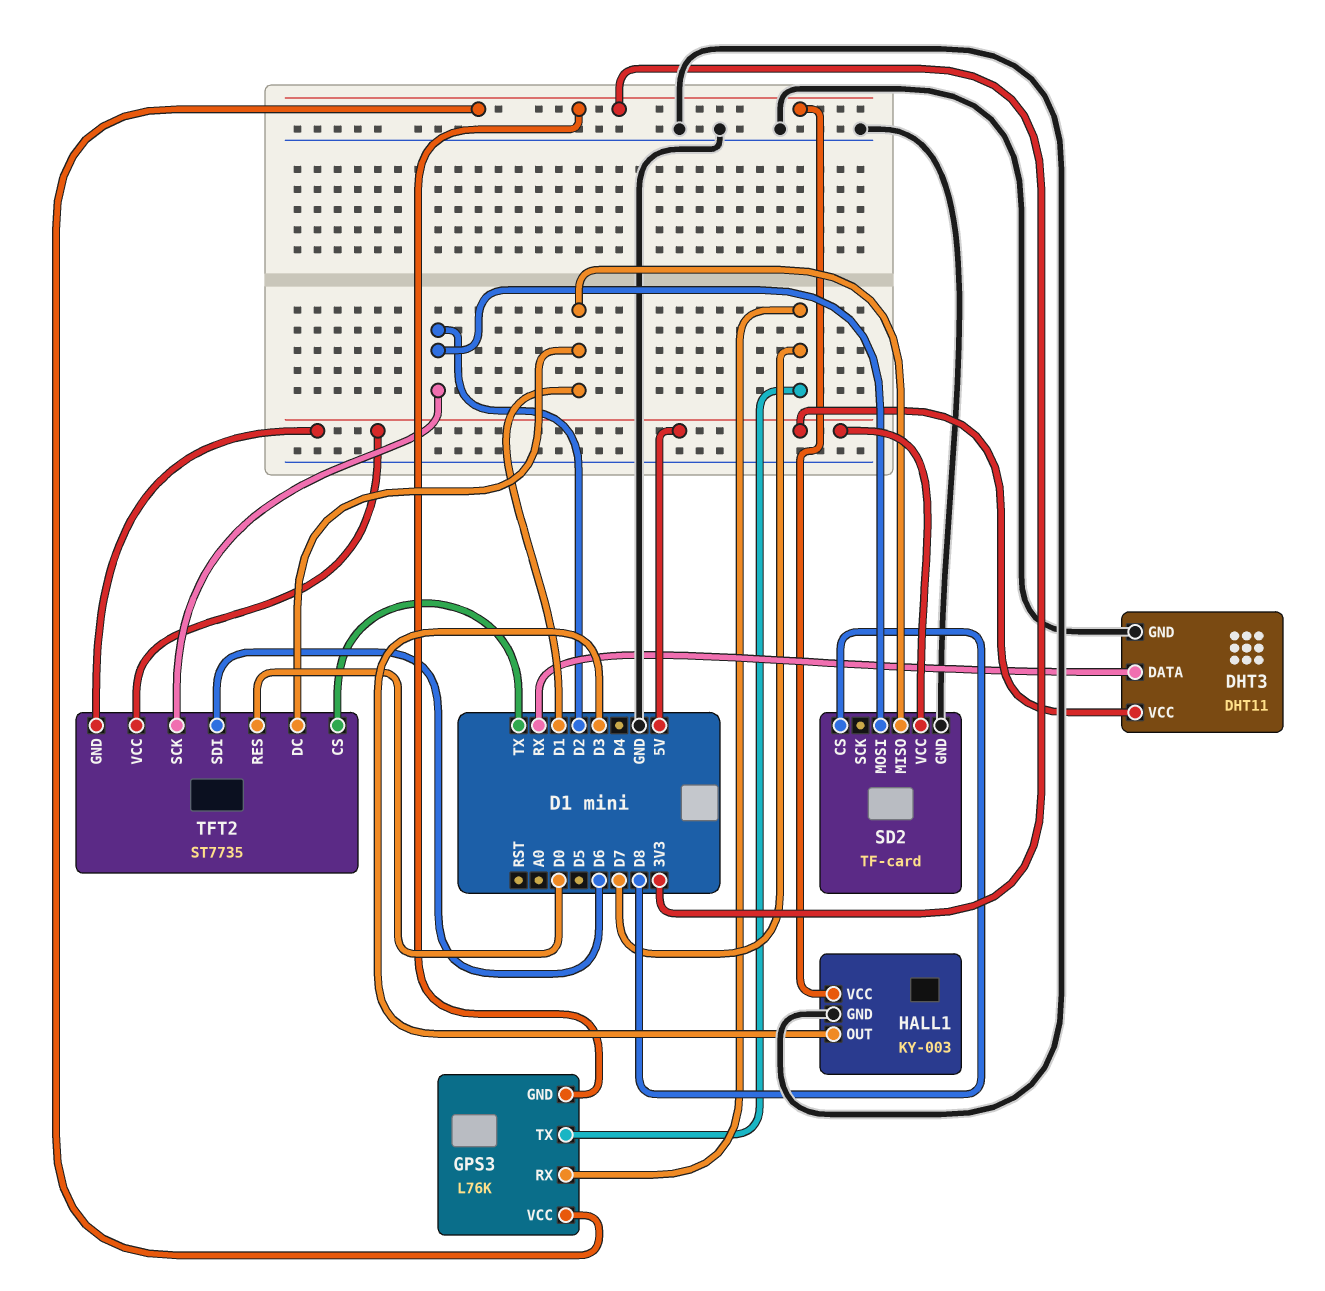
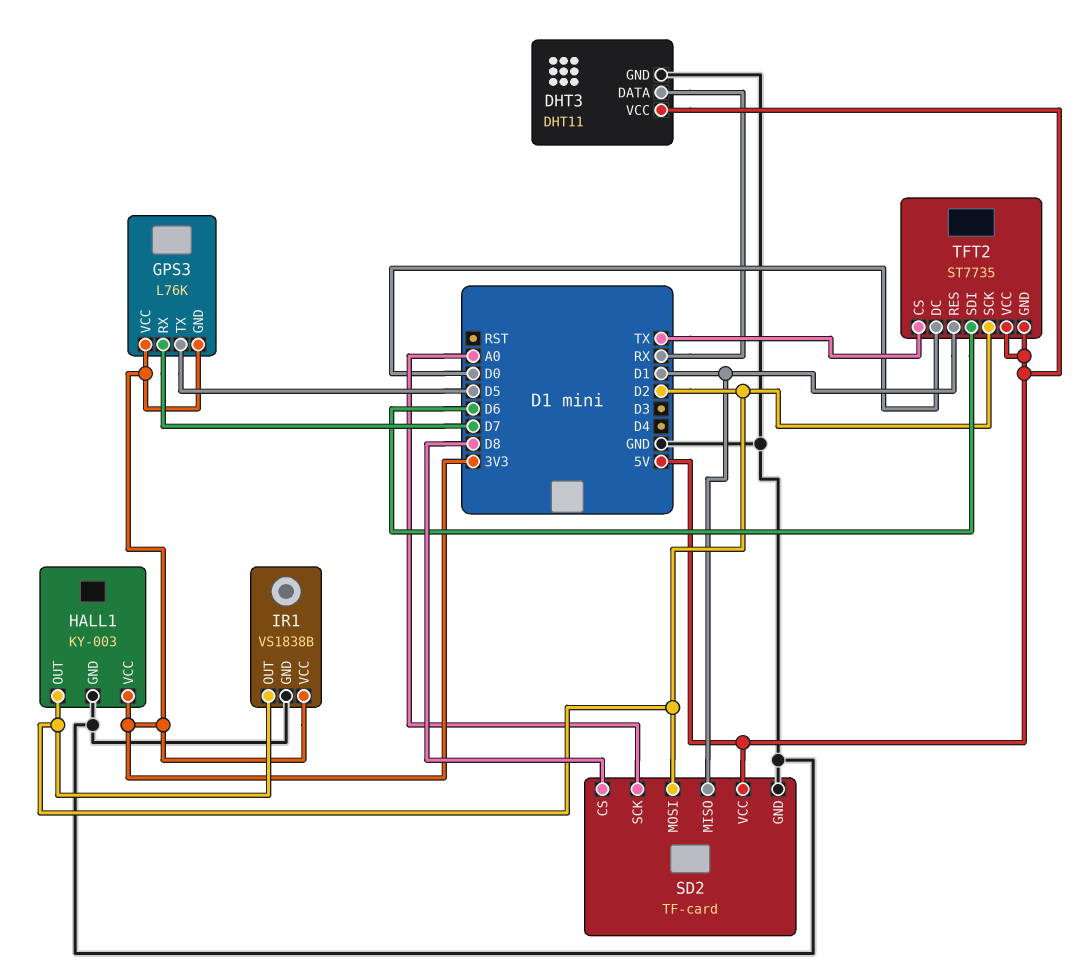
GPS3 pin TX: D7 -> D5
HALL1 pin OUT: D3 -> D2
IR1: none -> VS1838B
IR1 pin GND: none -> GND
IR1 pin OUT: none -> D2
IR1 pin VCC: none -> 3V3
SD2 pin SCK: none -> A0
TFT2 pin DC: D1 -> D0
TFT2 pin RES: D0 -> D1

